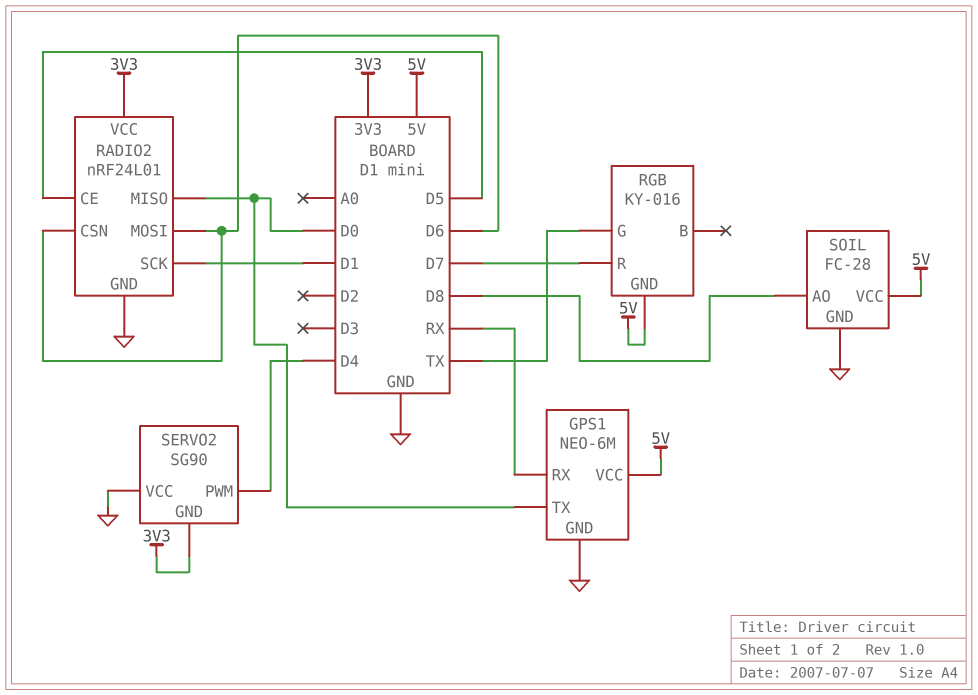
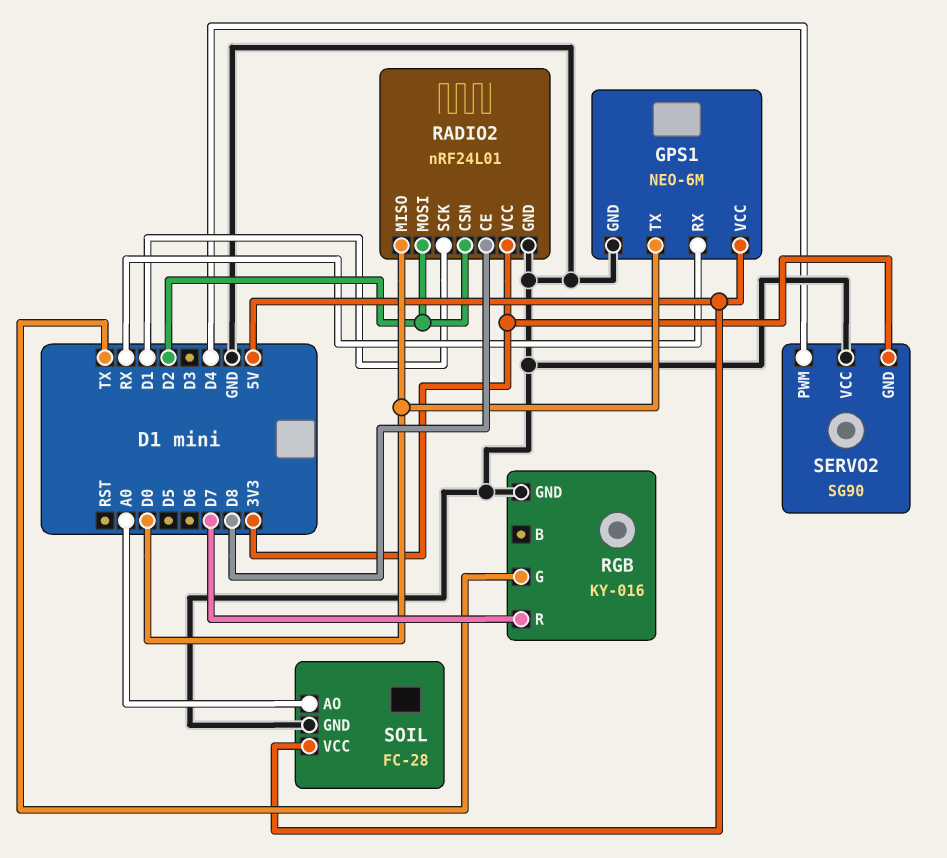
RADIO2 pin CE: D5 -> D8
RADIO2 pin CSN: D6 -> D2
RADIO2 pin MOSI: D6 -> D2
RGB pin GND: 5V -> GND
SOIL pin AO: D8 -> A0

